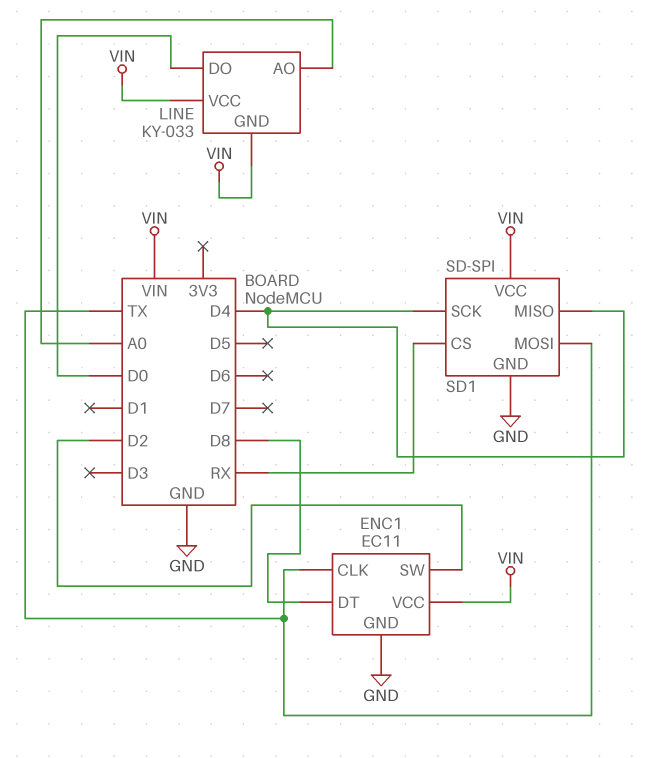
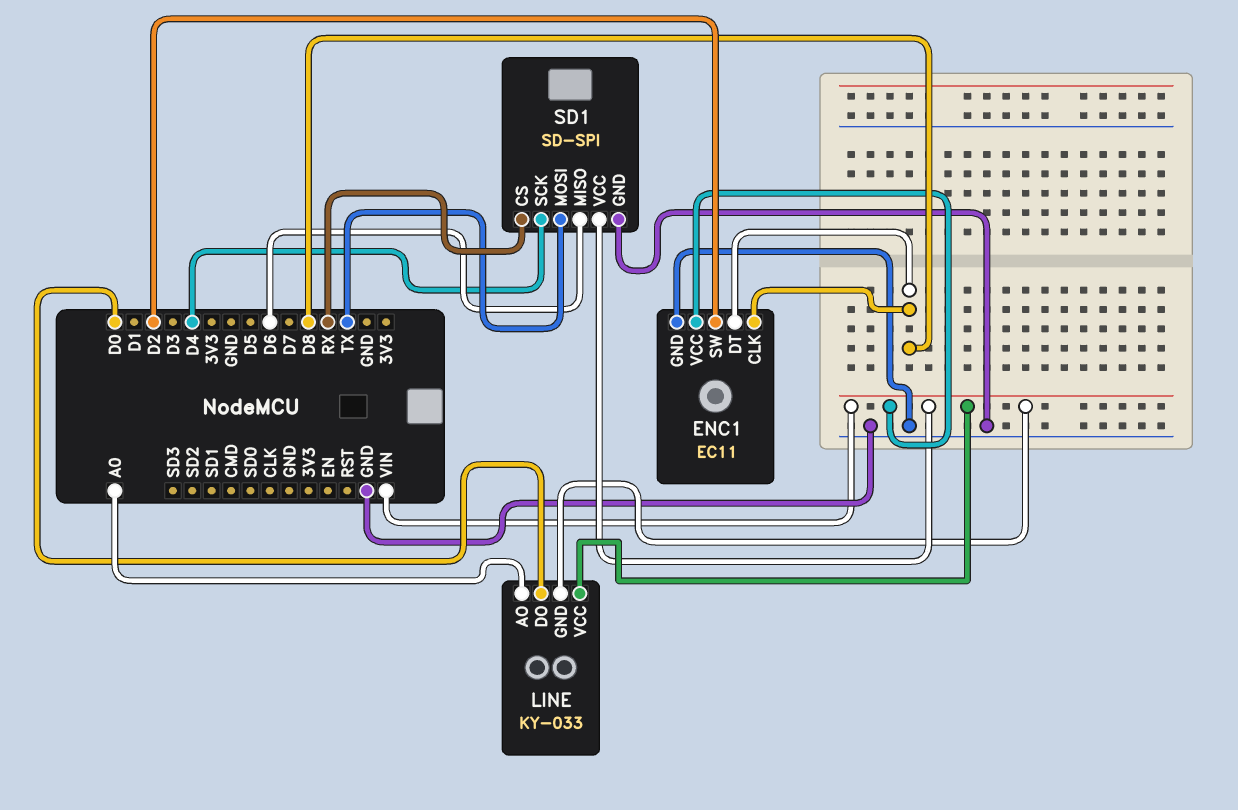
ENC1 pin CLK: TX -> D8
SD1 pin MISO: D4 -> D6

